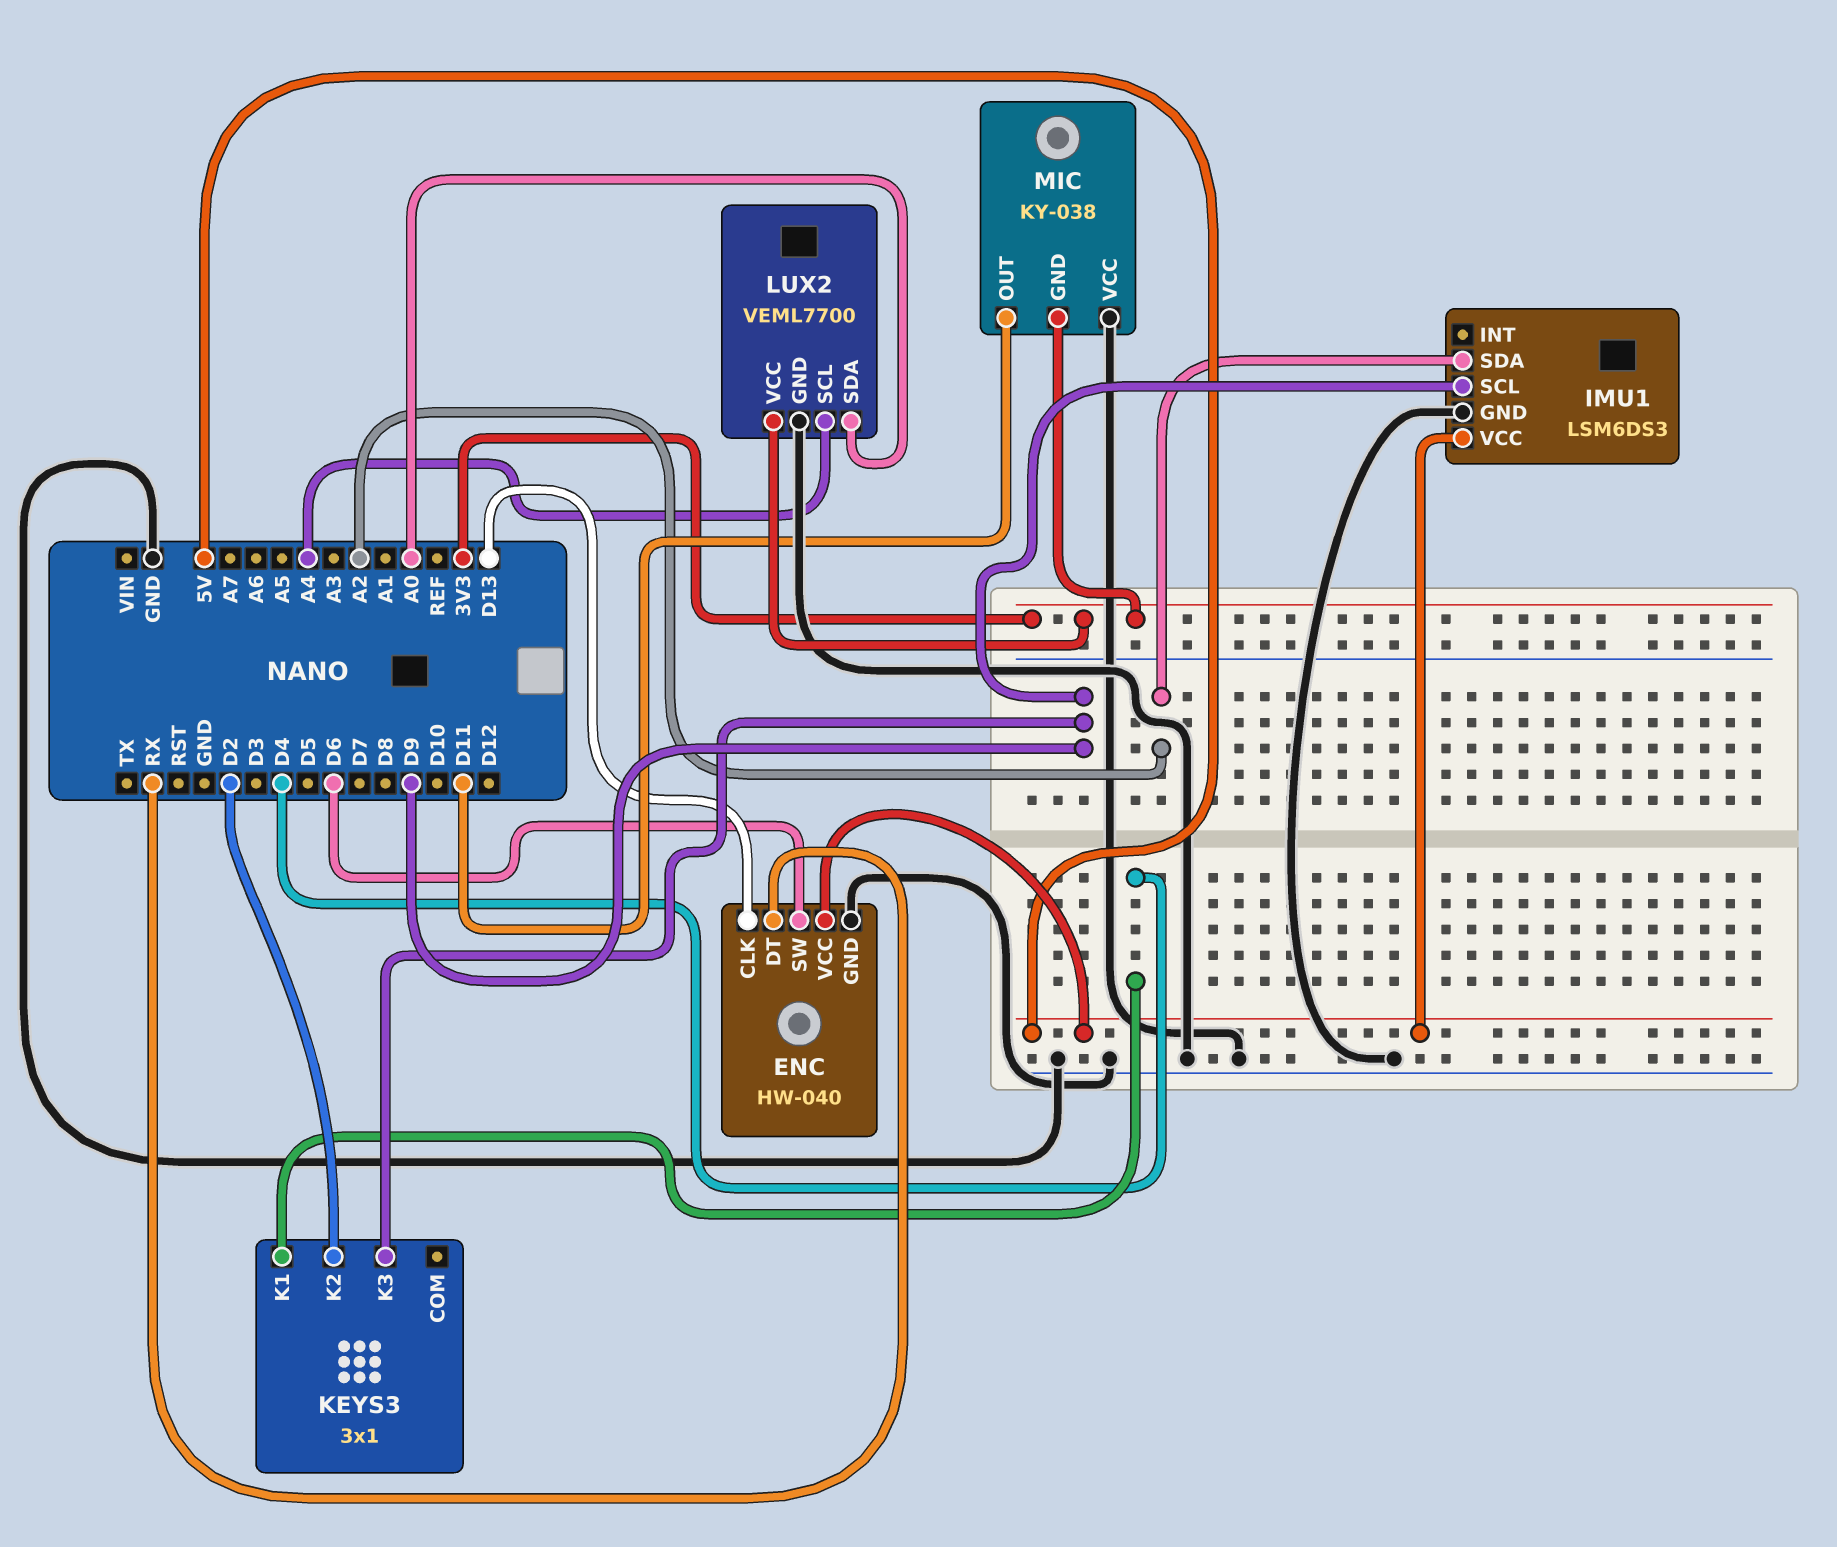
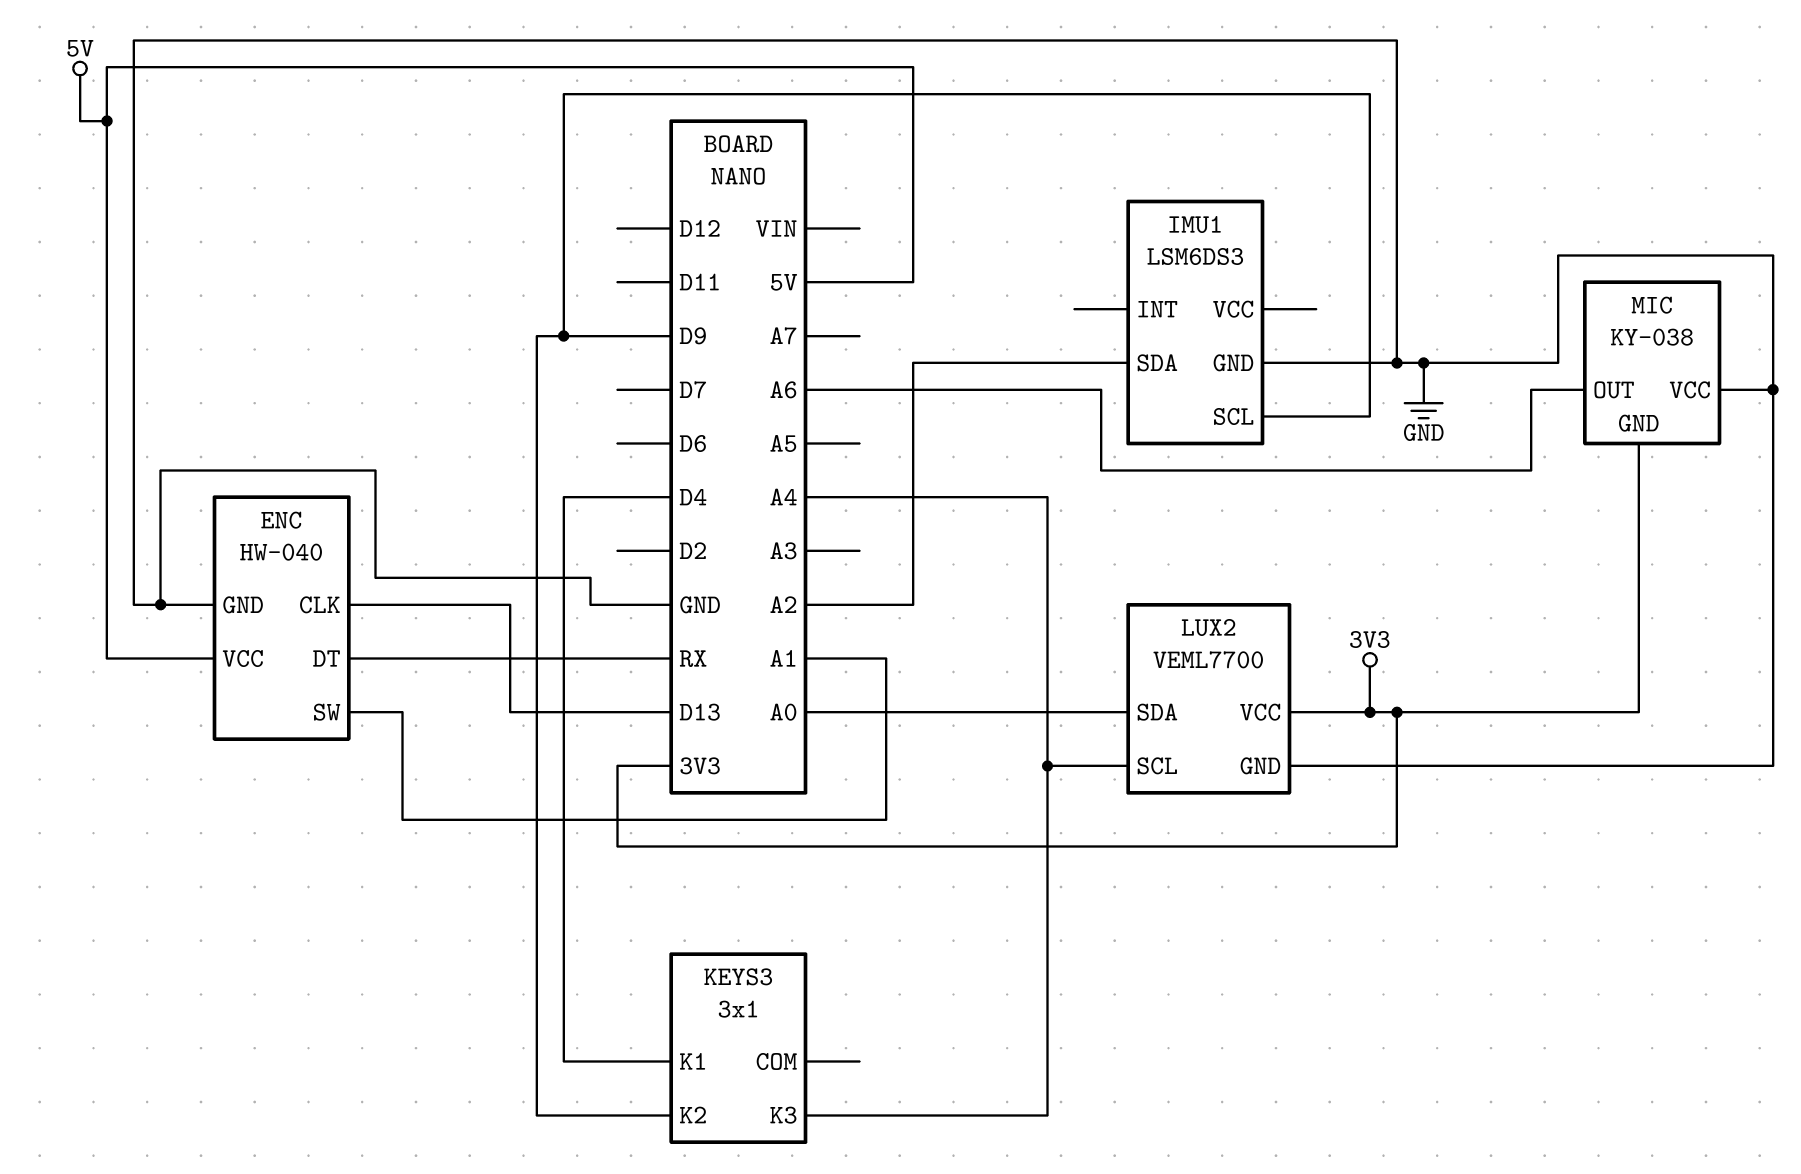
ENC pin SW: D6 -> A1
IMU1 pin VCC: 5V -> none
KEYS3 pin K2: D2 -> D9
KEYS3 pin K3: D9 -> A4
MIC pin OUT: D11 -> A6

